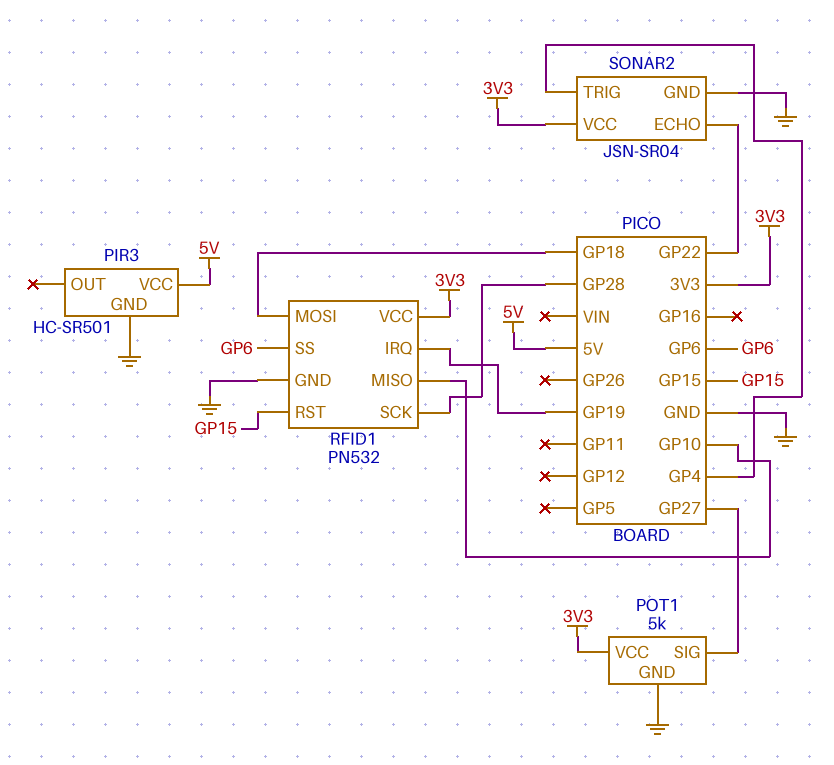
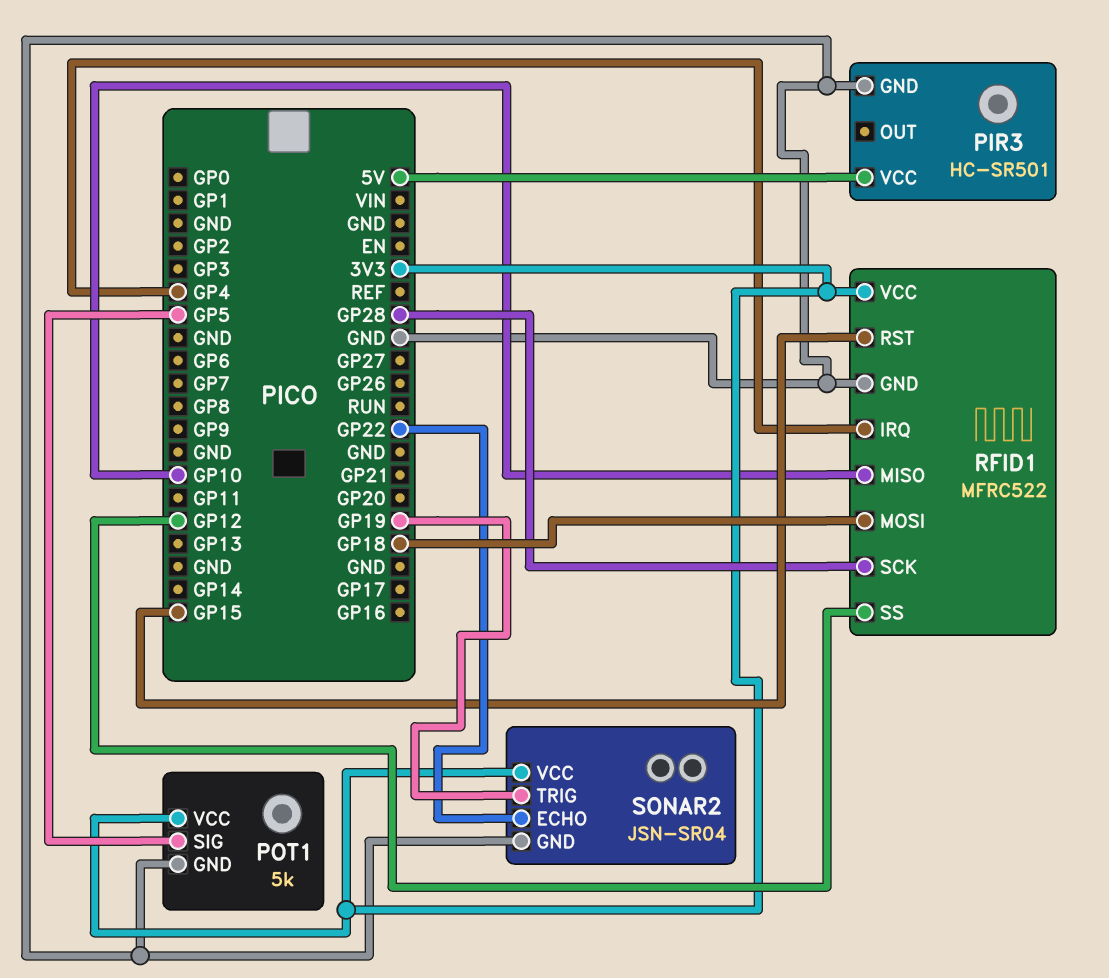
POT1 pin SIG: GP27 -> GP5
RFID1: PN532 -> MFRC522
RFID1 pin IRQ: GP19 -> GP4
RFID1 pin SS: GP6 -> GP12
SONAR2 pin TRIG: GP4 -> GP19

